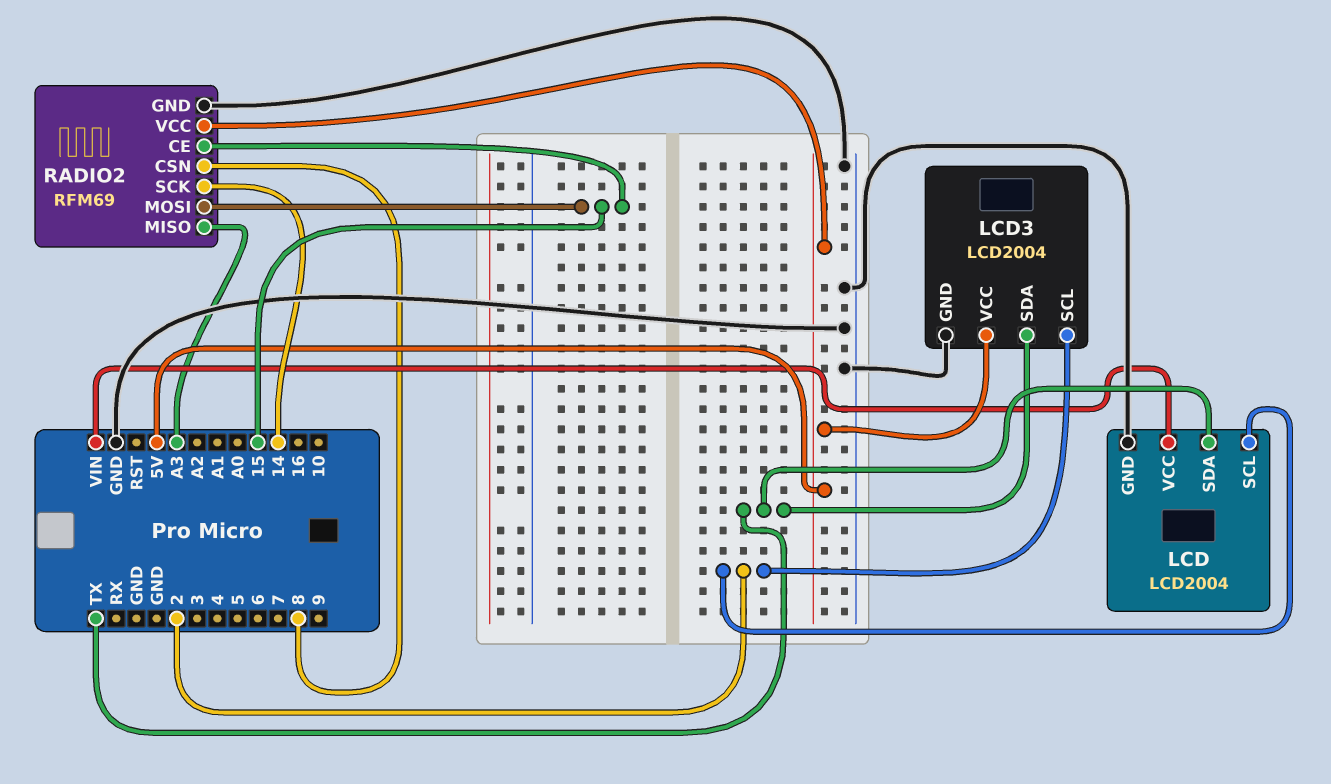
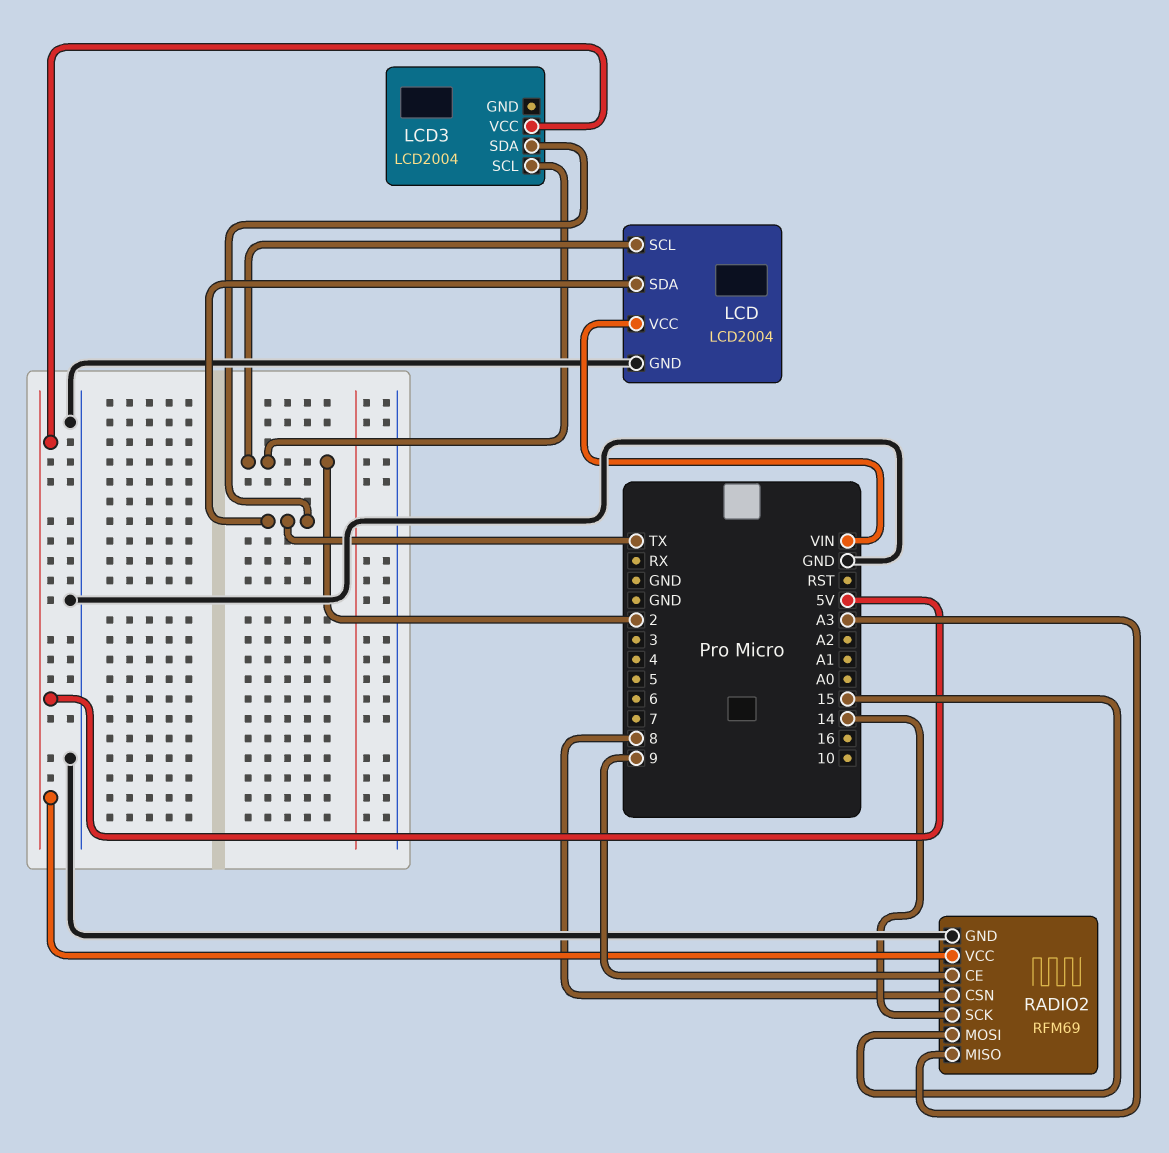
LCD3 pin GND: GND -> none
RADIO2 pin CE: 15 -> 9

